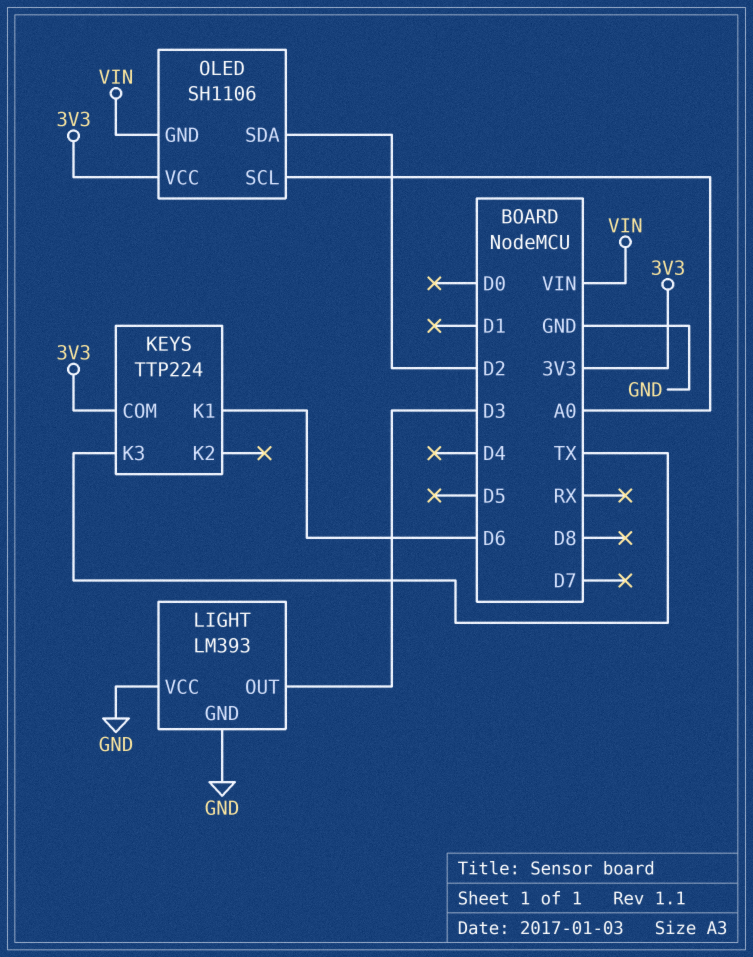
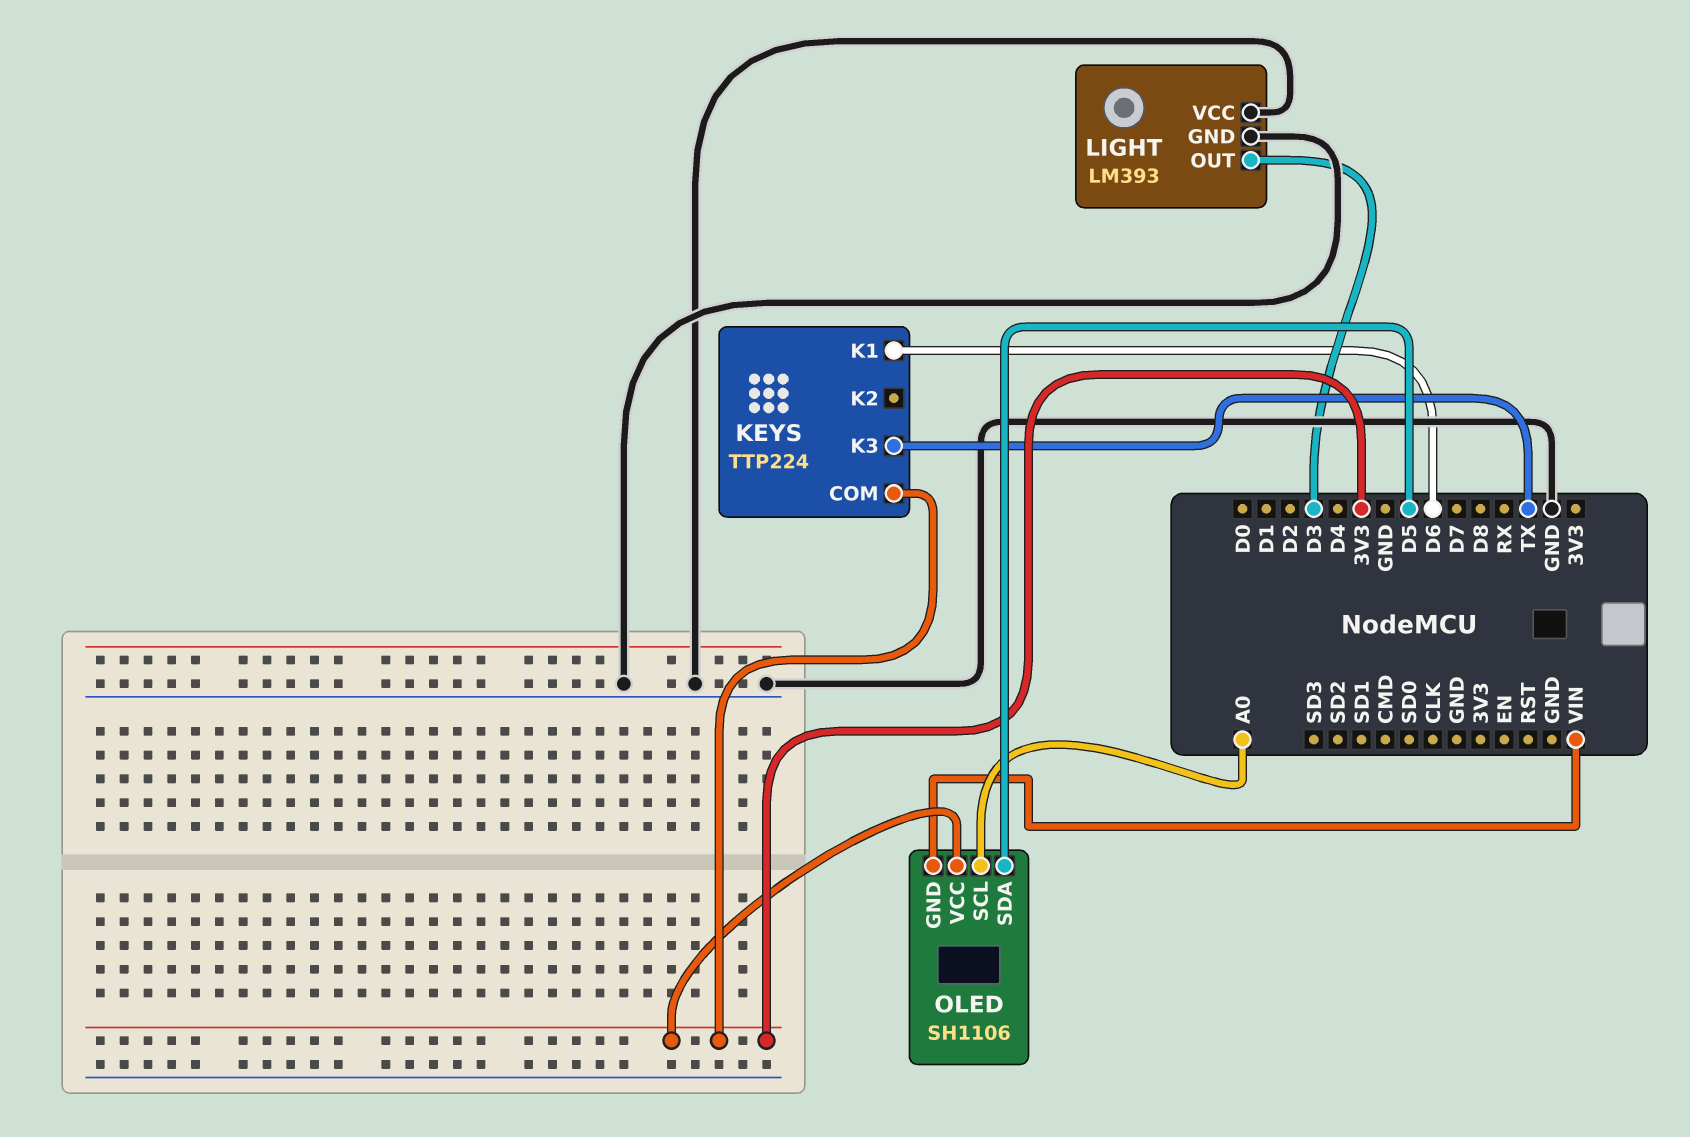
OLED pin SDA: D2 -> D5

